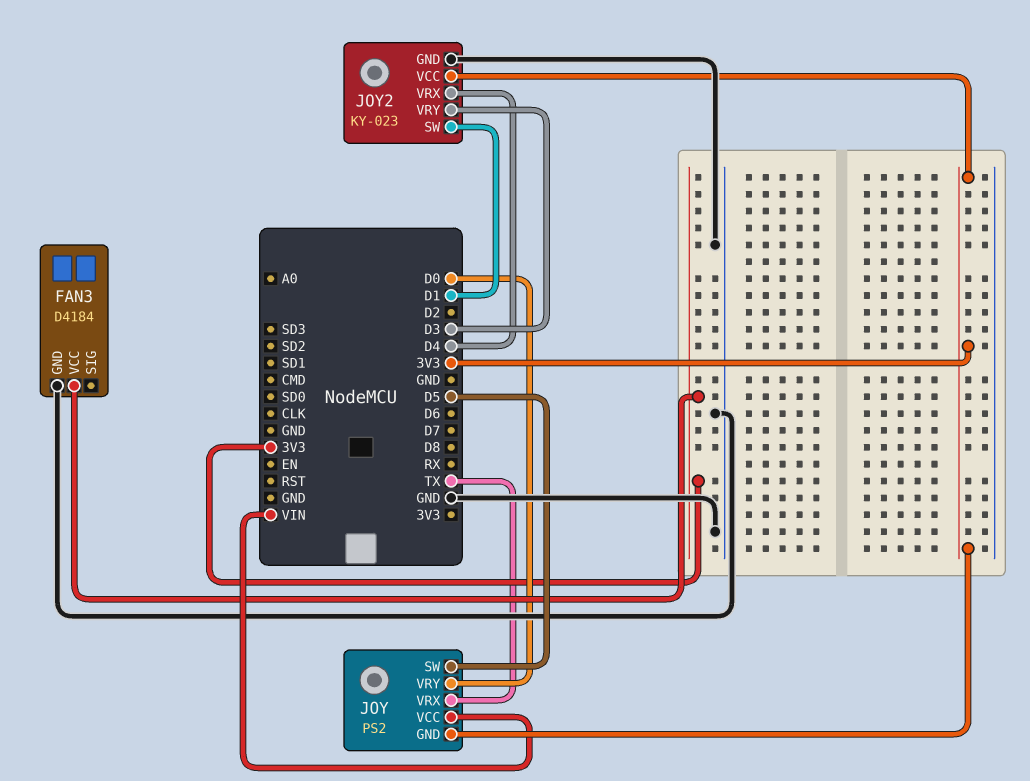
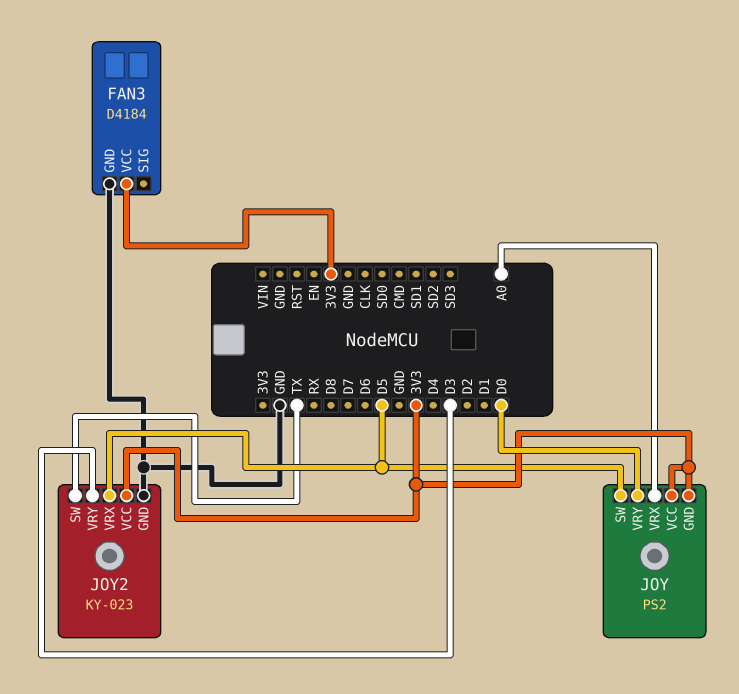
JOY pin VCC: VIN -> 3V3
JOY pin VRX: TX -> A0
JOY2 pin SW: D1 -> TX
JOY2 pin VRX: D4 -> D5

